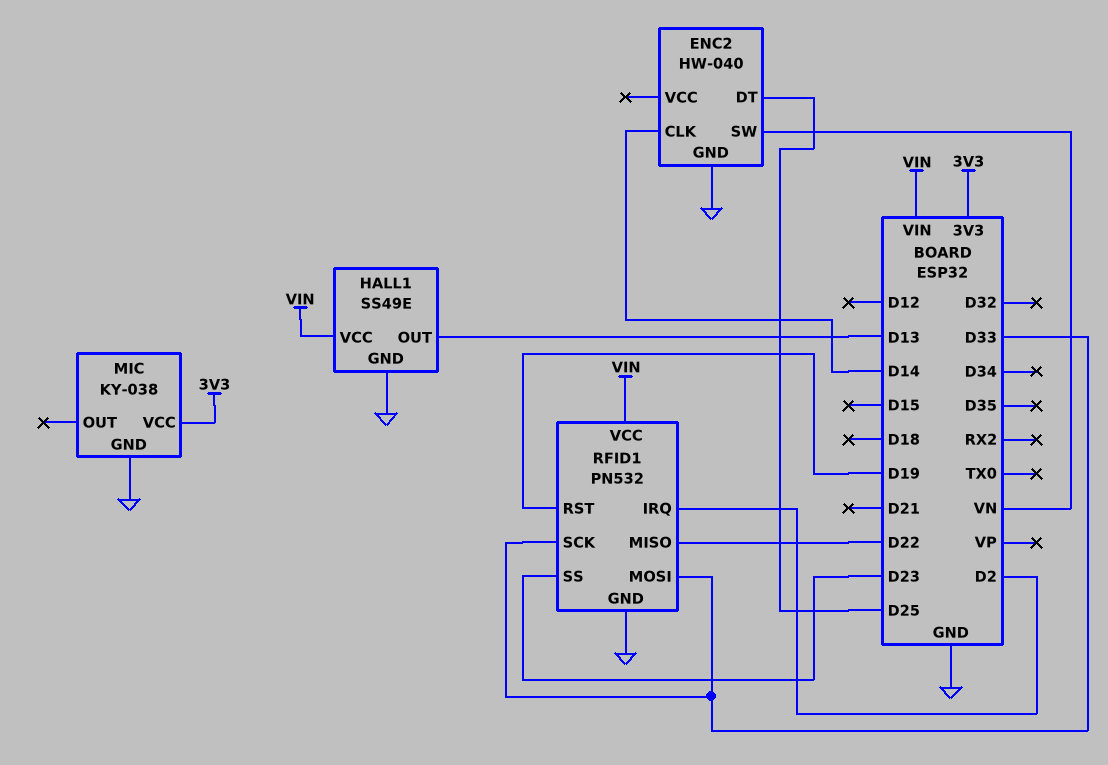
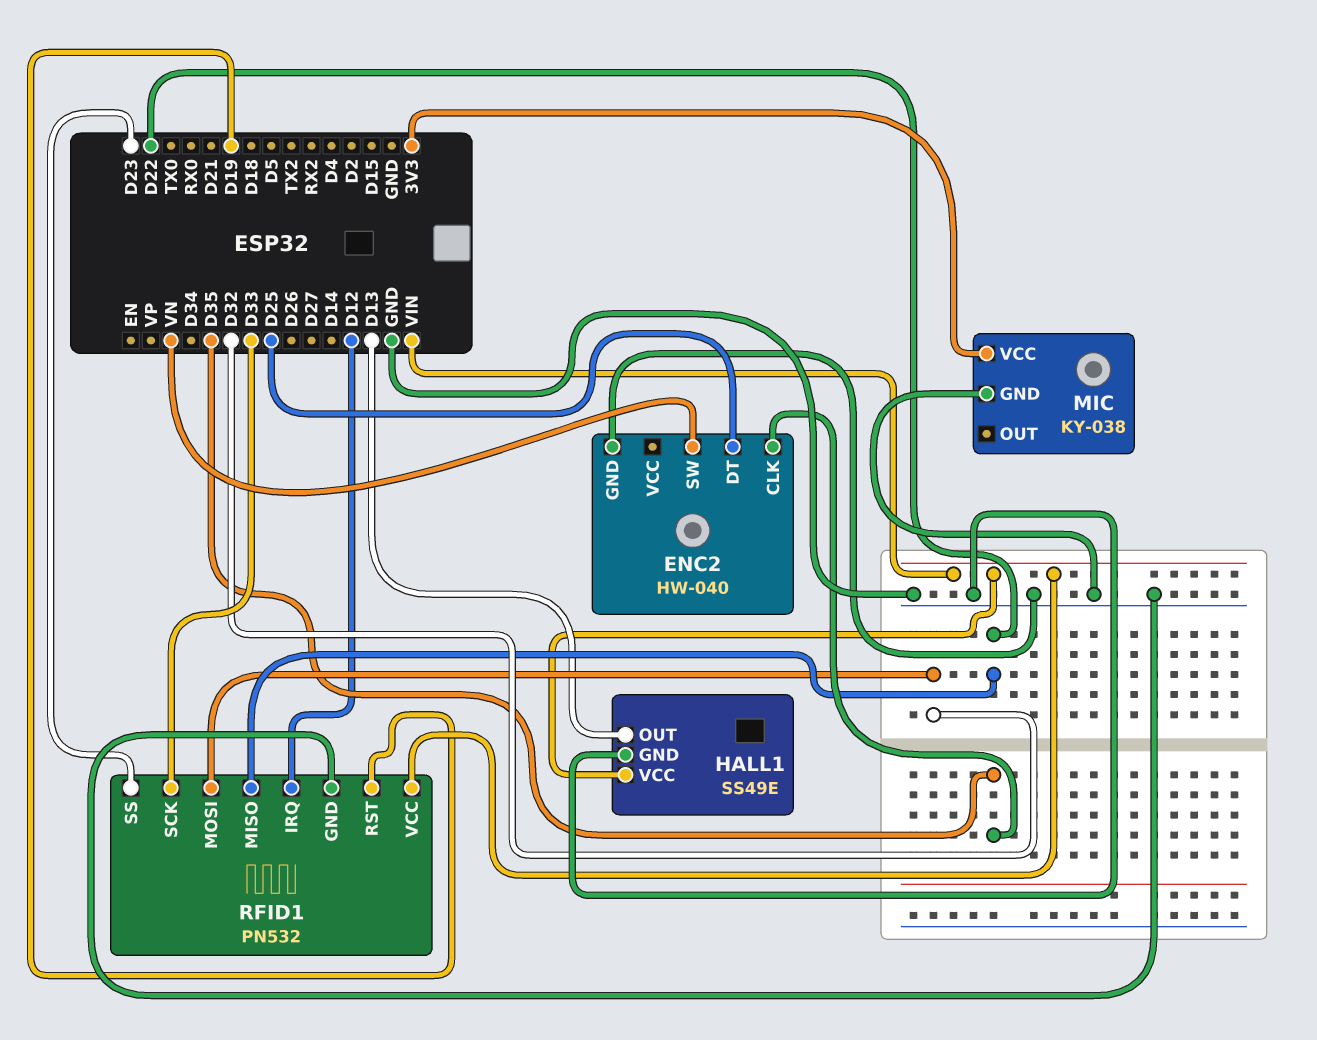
ENC2 pin CLK: D14 -> D35
RFID1 pin IRQ: D2 -> D12
RFID1 pin MOSI: D33 -> D32

